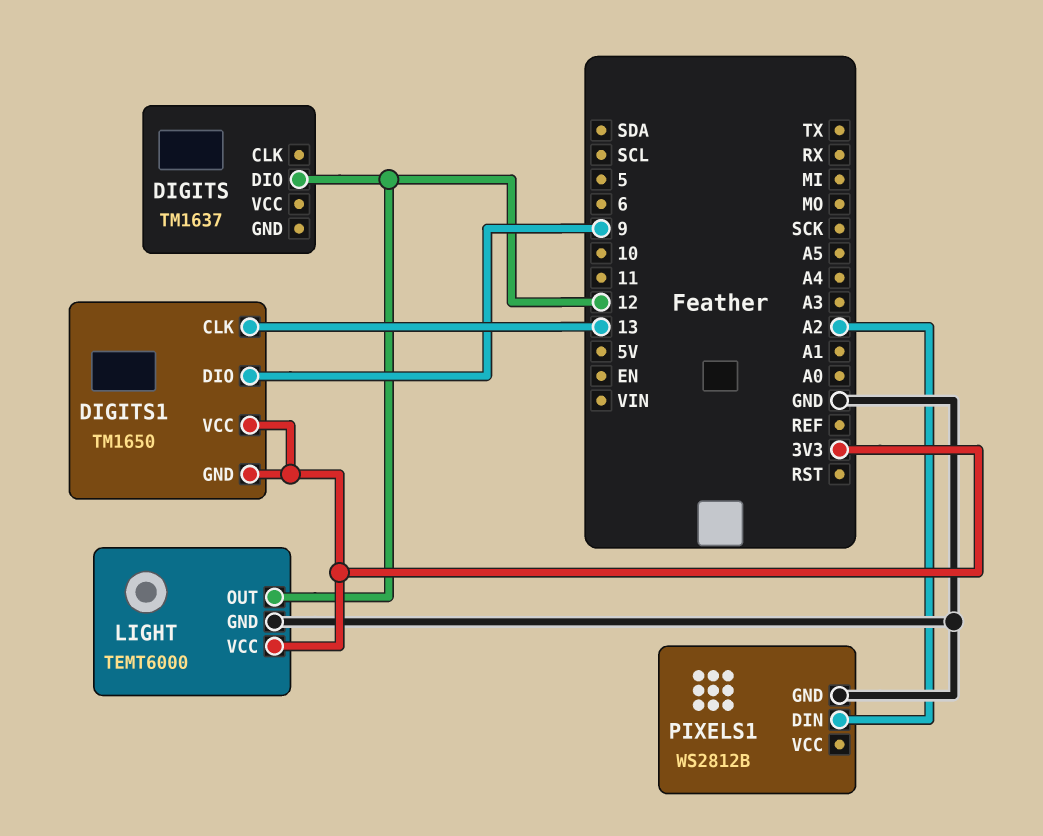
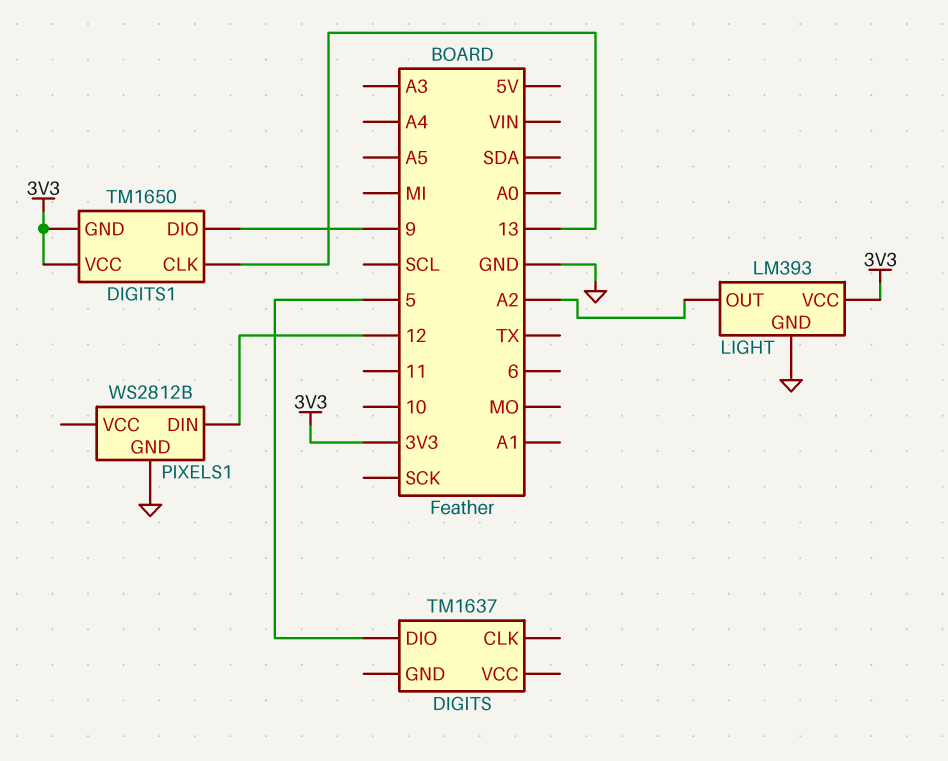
DIGITS pin DIO: 12 -> 5
LIGHT: TEMT6000 -> LM393
LIGHT pin OUT: 12 -> A2
PIXELS1 pin DIN: A2 -> 12

